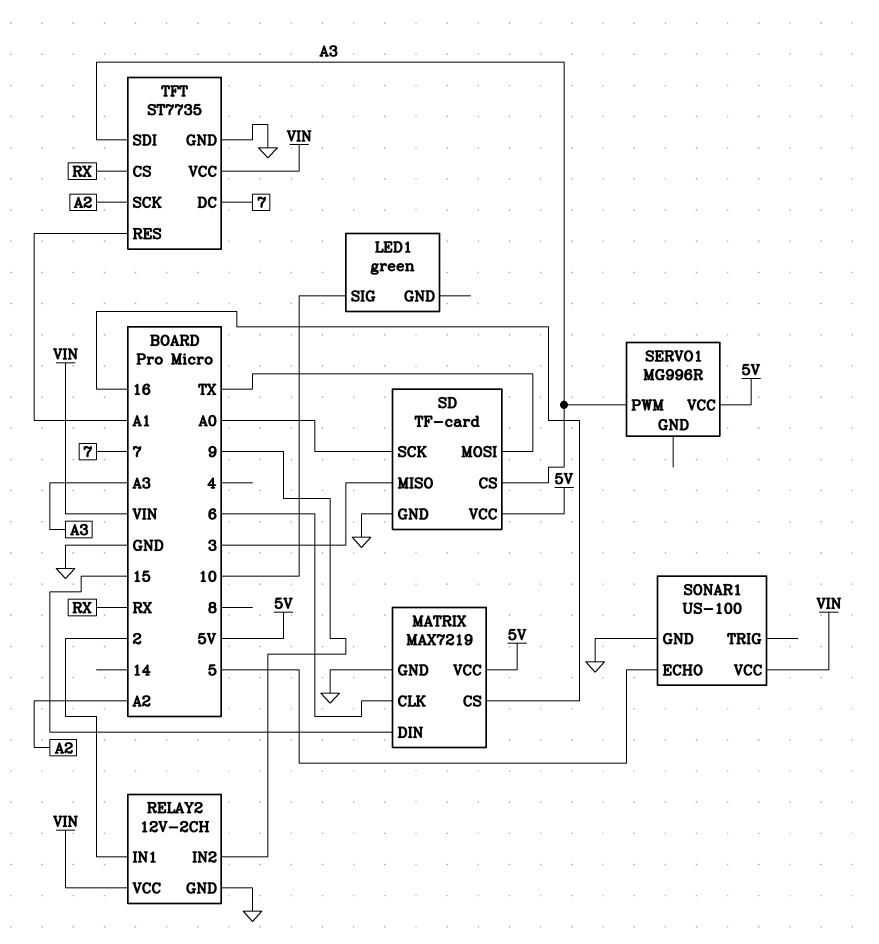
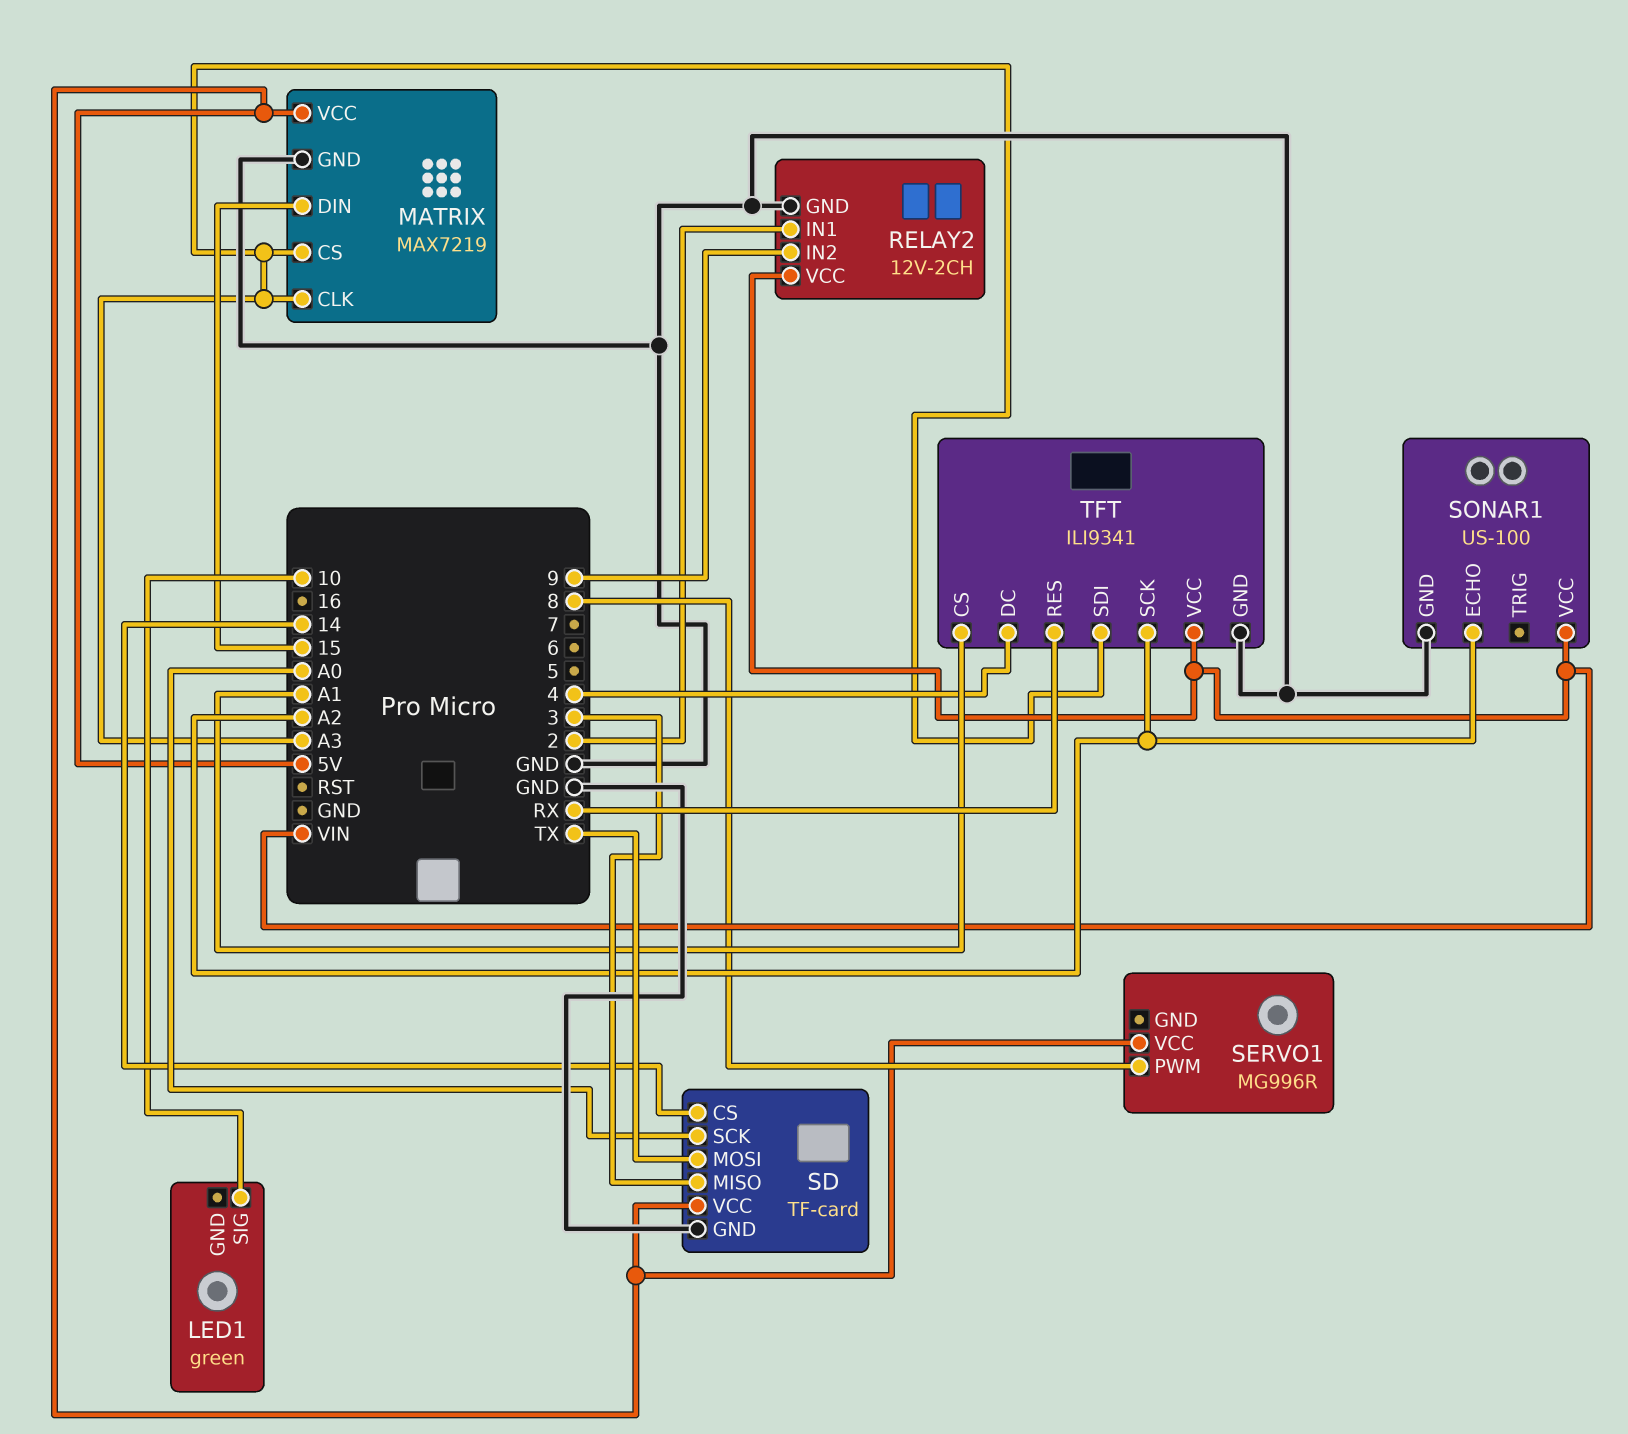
MATRIX pin CLK: 6 -> A3
MATRIX pin CS: 16 -> A3
SD pin CS: A3 -> 14
SERVO1 pin PWM: A3 -> 8
SONAR1 pin ECHO: 5 -> A2
TFT: ST7735 -> ILI9341
TFT pin CS: RX -> A1
TFT pin DC: 7 -> 4
TFT pin RES: A1 -> RX

